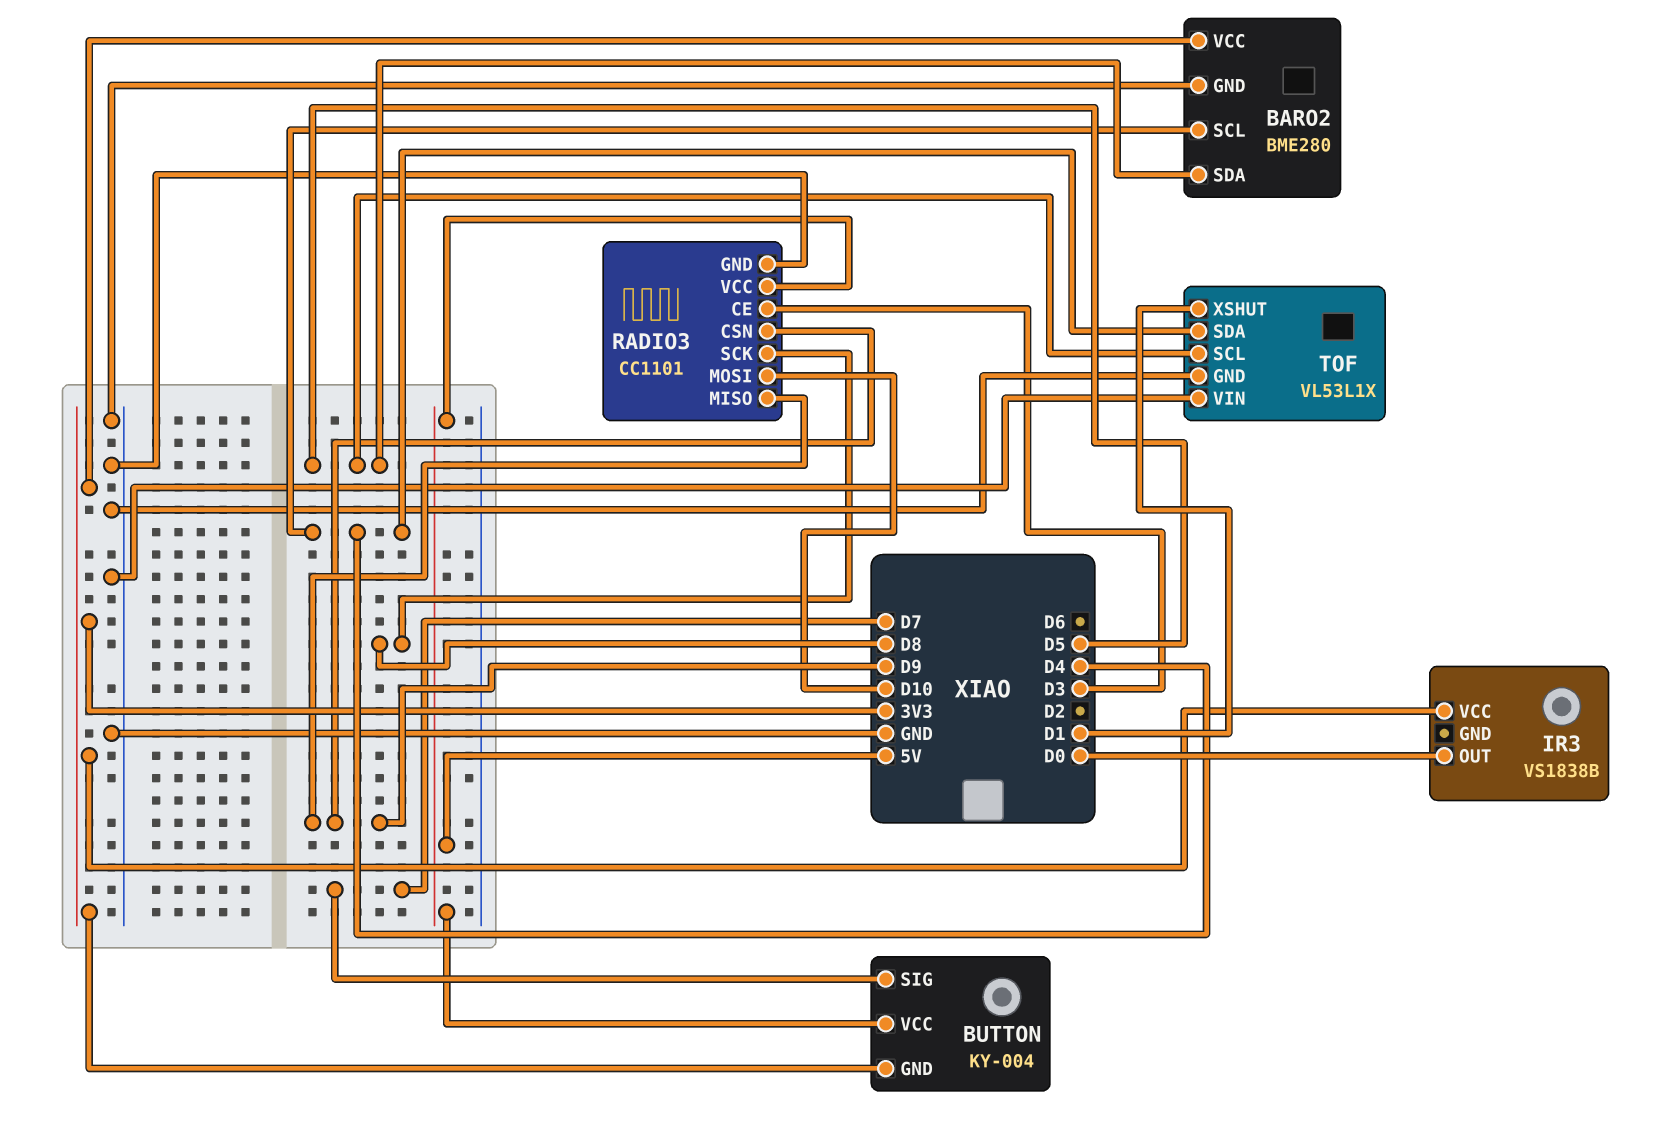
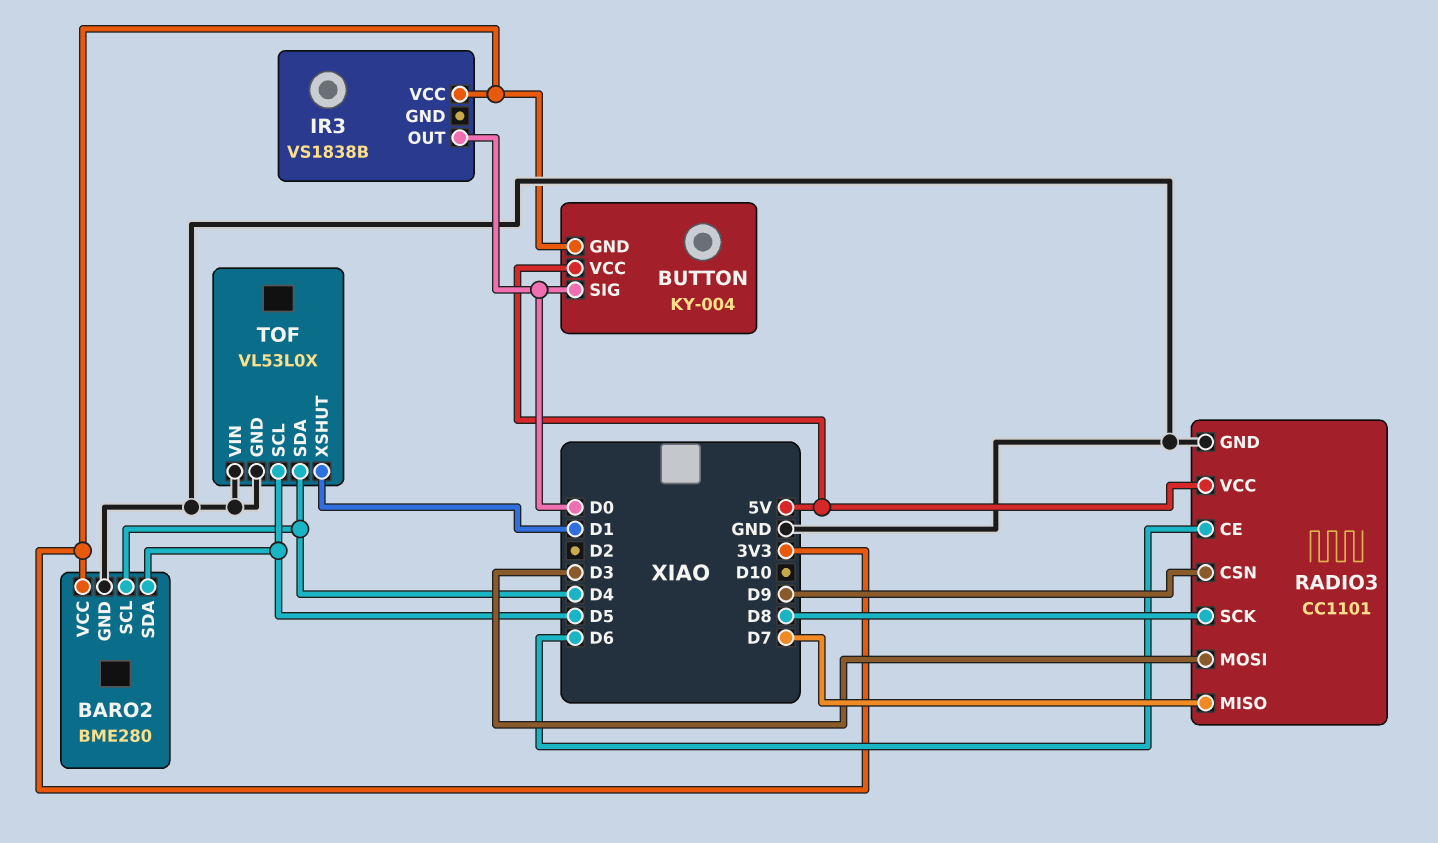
BUTTON pin SIG: D7 -> D0
RADIO3 pin CE: D3 -> D6
RADIO3 pin MISO: D9 -> D7
RADIO3 pin MOSI: D10 -> D3
TOF: VL53L1X -> VL53L0X

